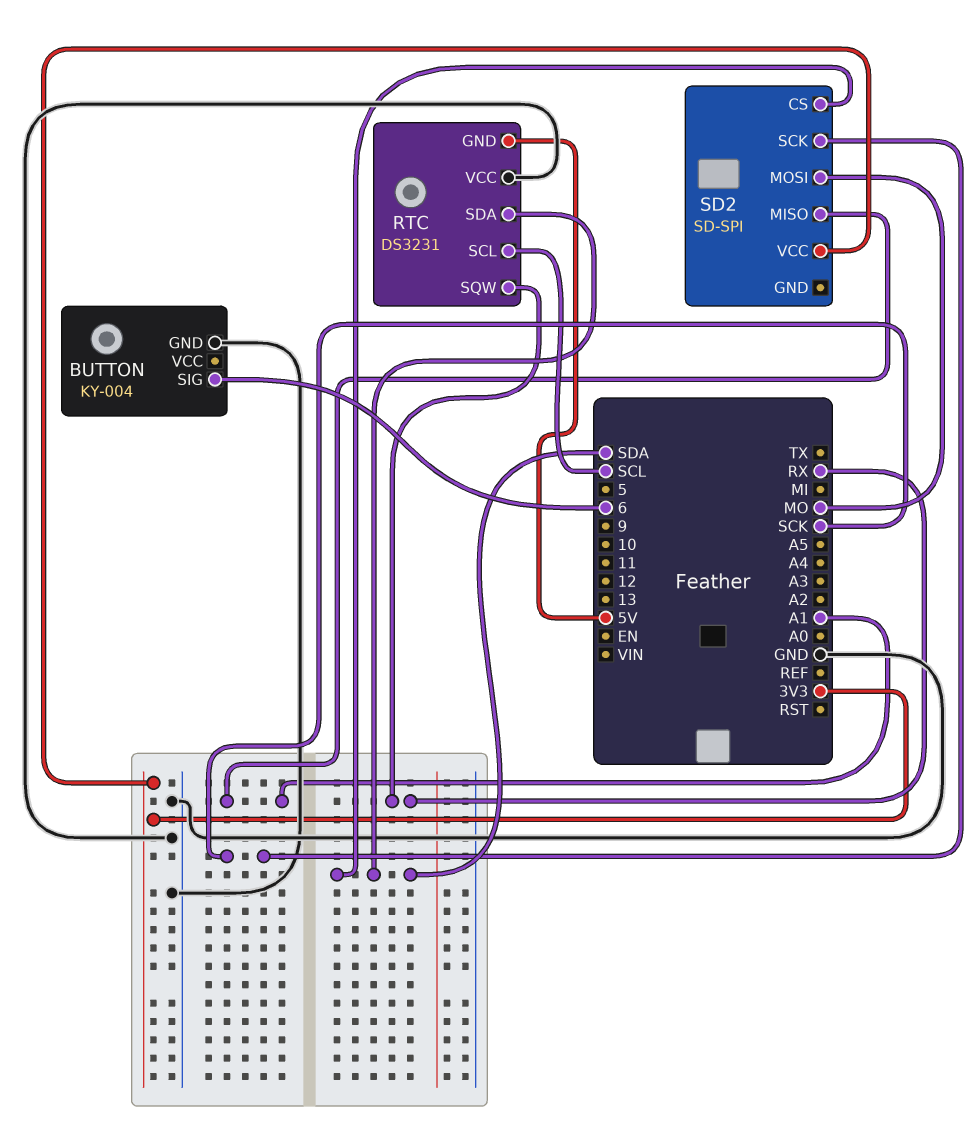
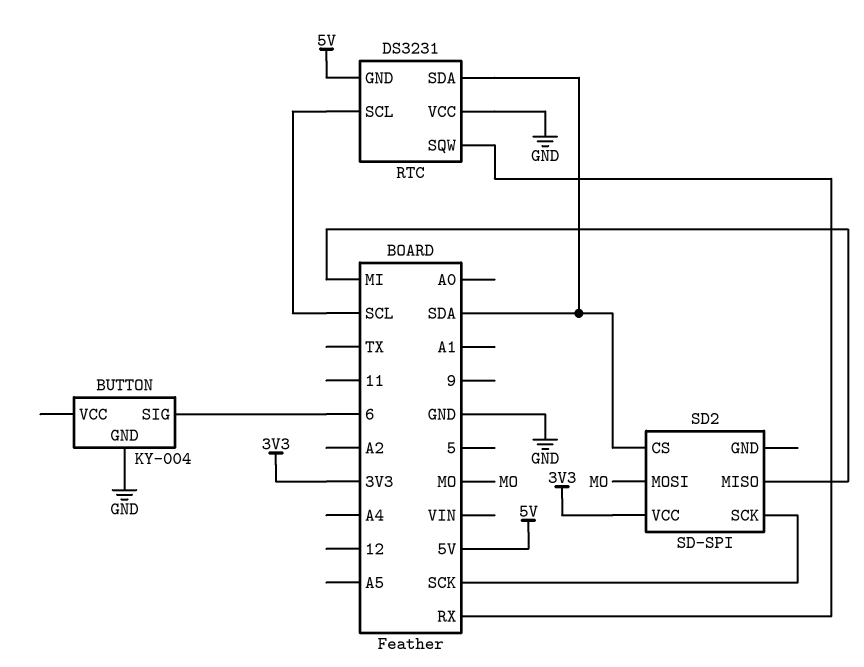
SD2 pin MISO: A1 -> MI

